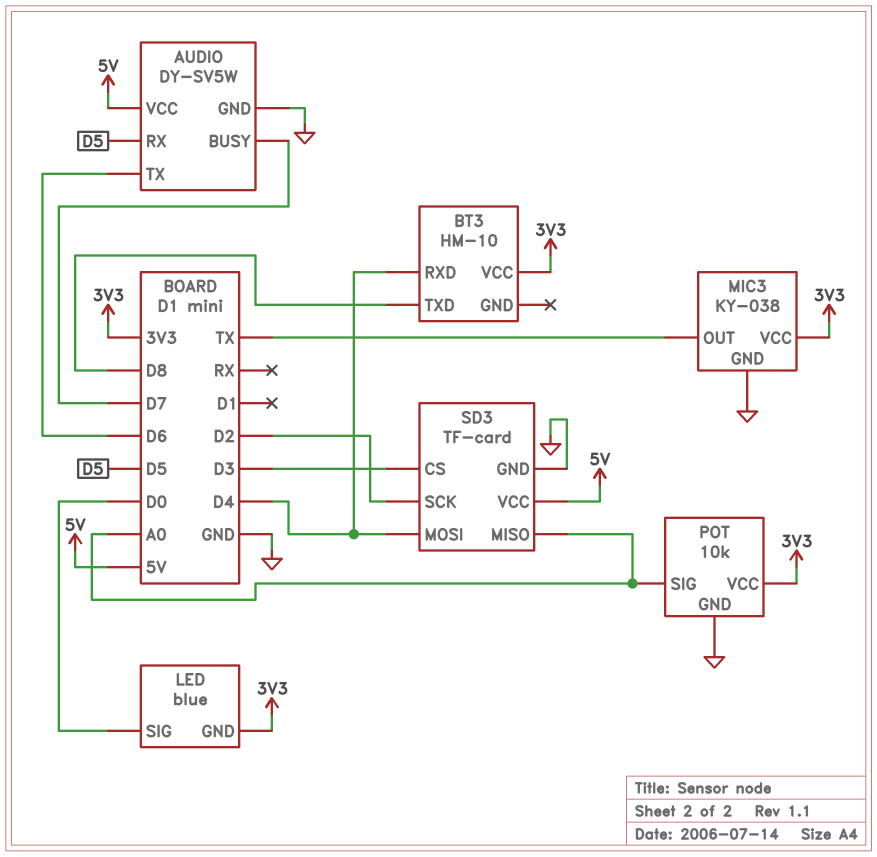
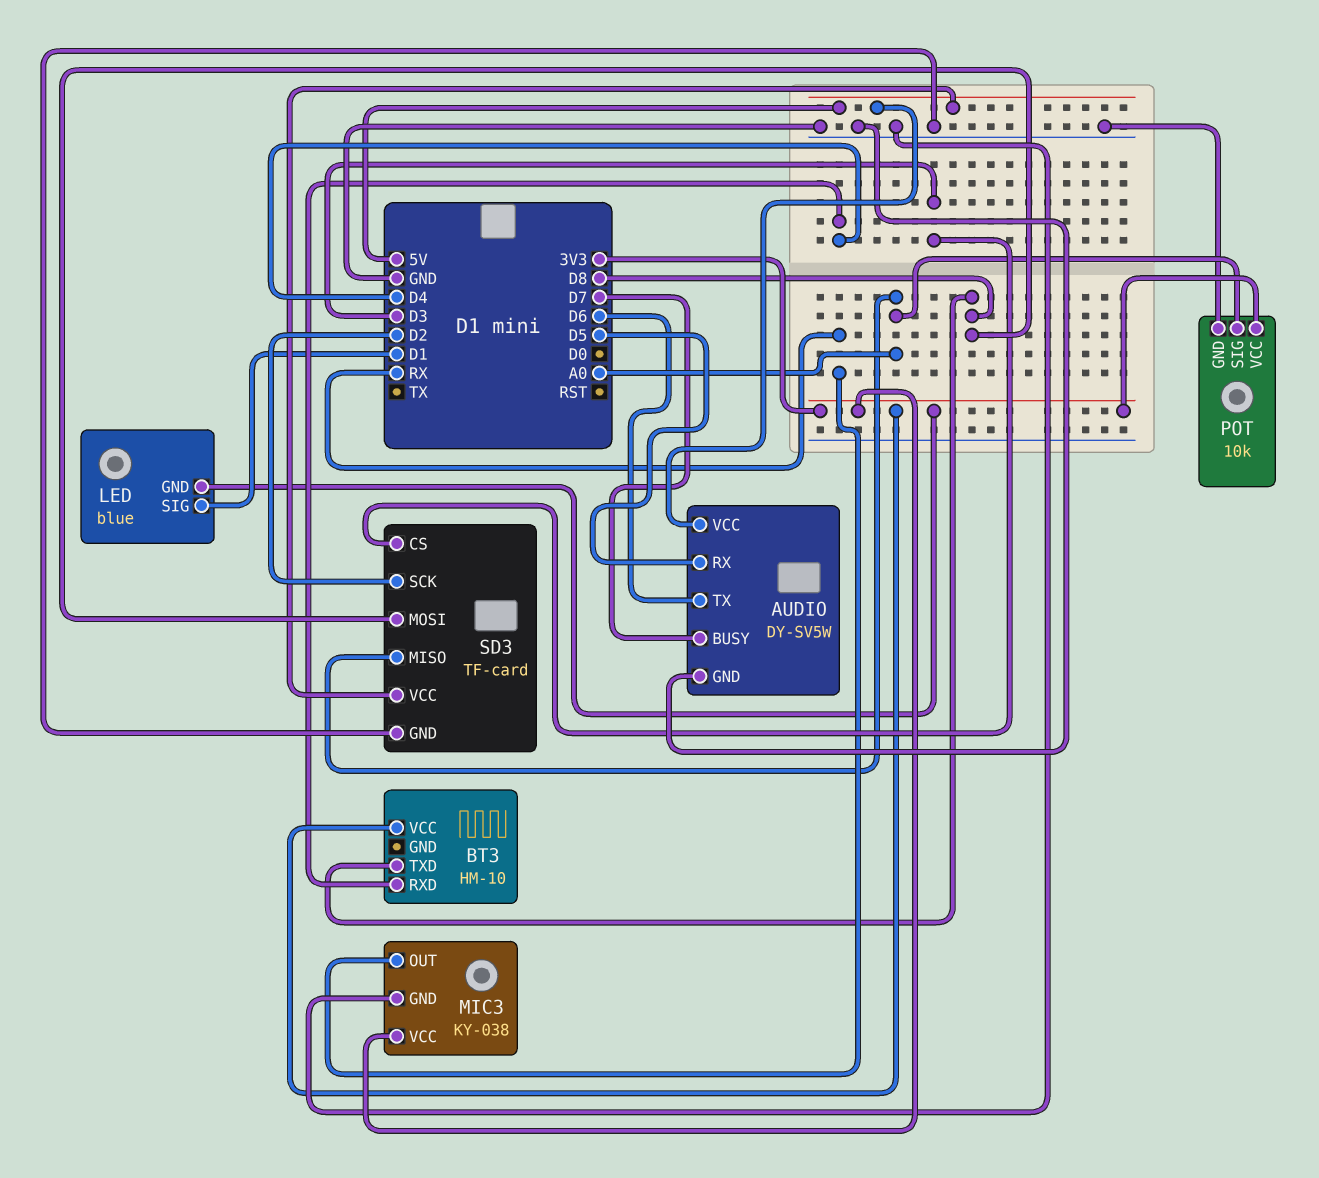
LED pin SIG: D0 -> D1
MIC3 pin OUT: TX -> RX
SD3 pin MOSI: D4 -> D8

